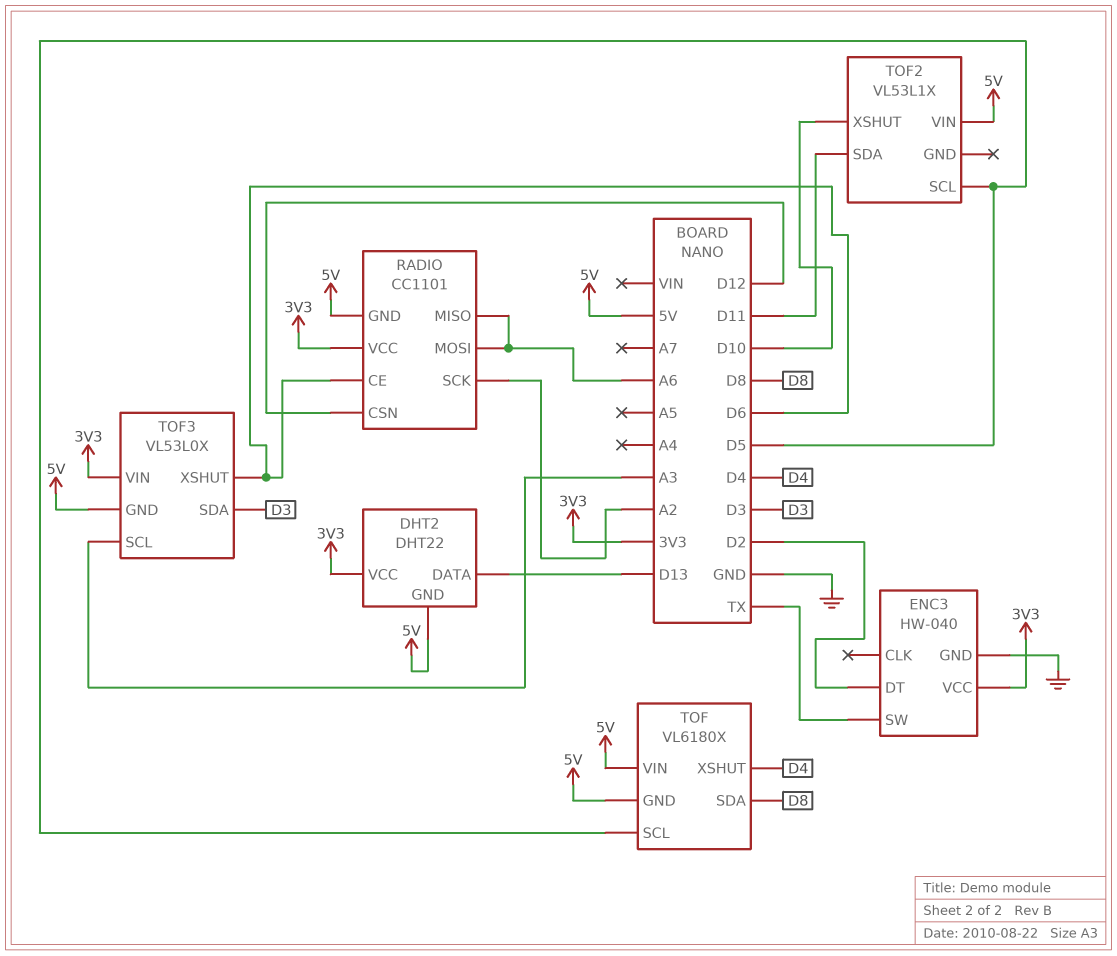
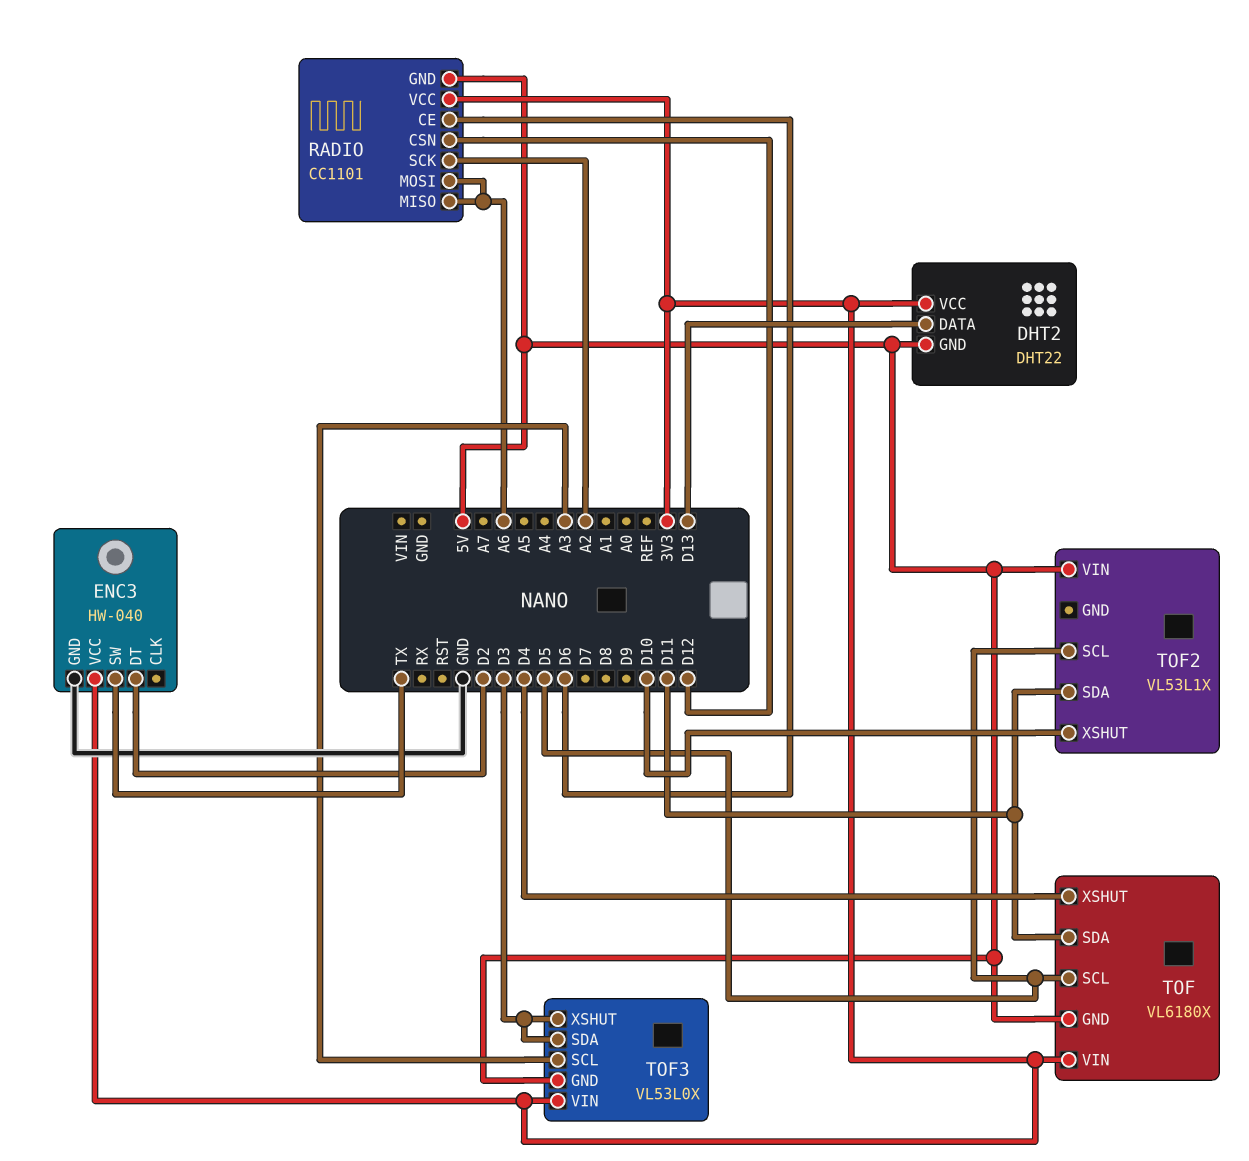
TOF pin SDA: D8 -> D11
TOF pin VIN: 5V -> 3V3
TOF3 pin XSHUT: D6 -> D3

